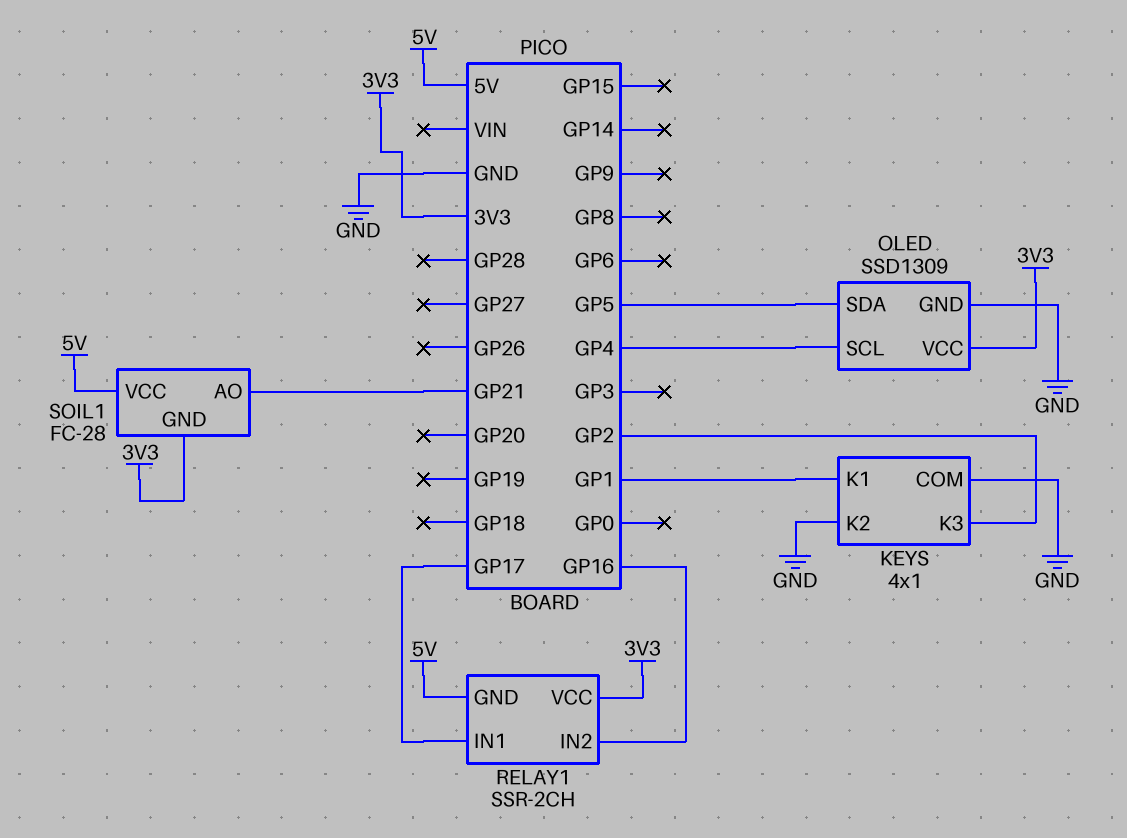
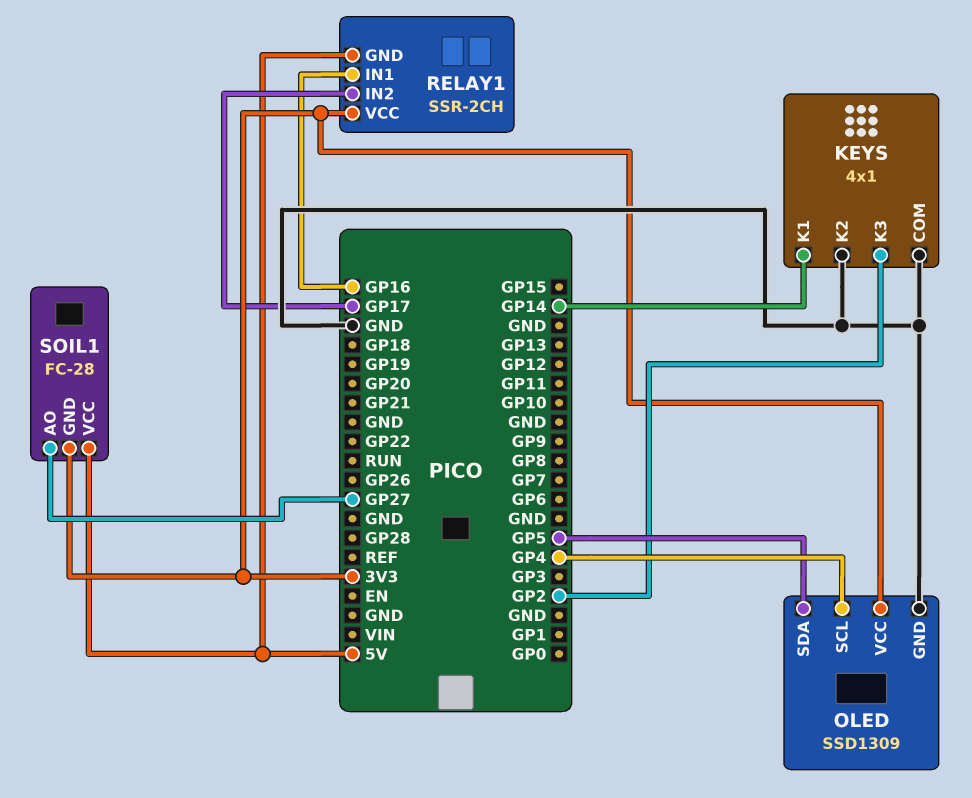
KEYS pin K1: GP1 -> GP14
RELAY1 pin IN1: GP17 -> GP16
RELAY1 pin IN2: GP16 -> GP17
SOIL1 pin AO: GP21 -> GP27

